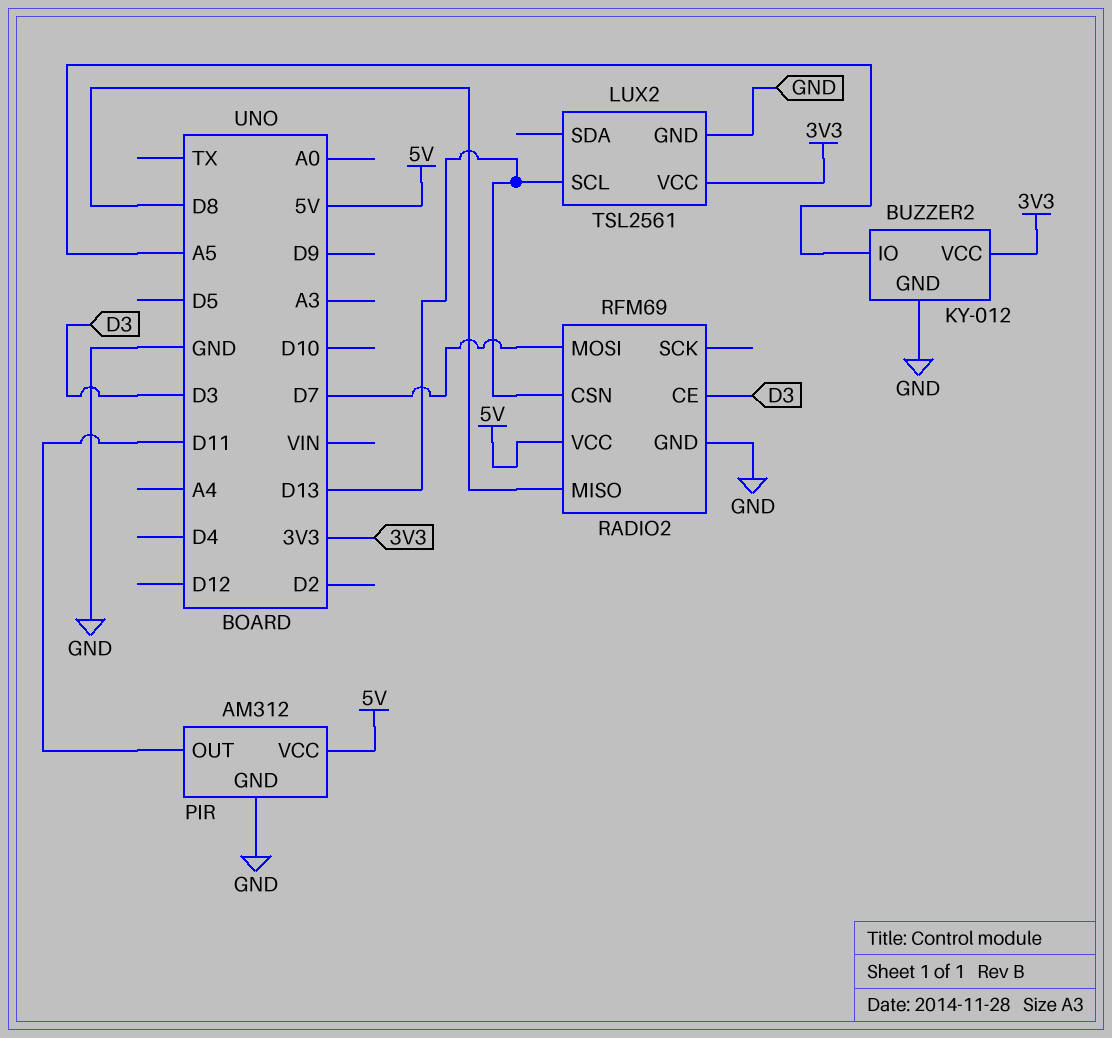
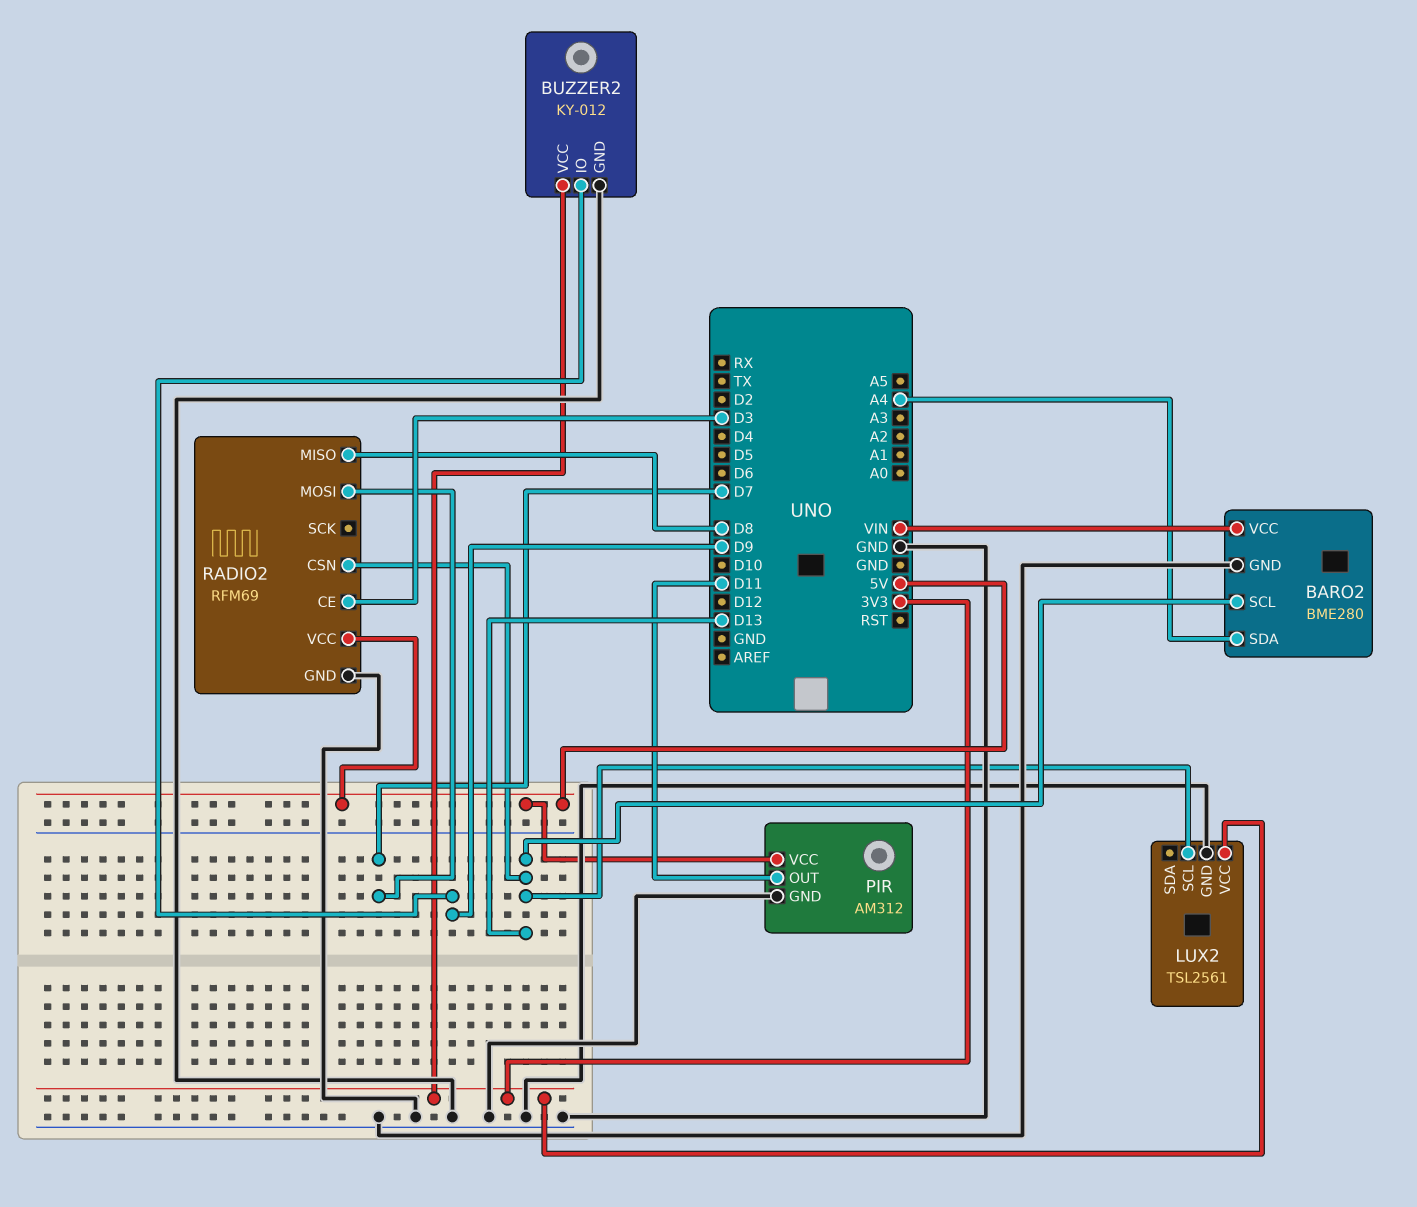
BARO2: none -> BME280
BARO2 pin GND: none -> GND
BARO2 pin SCL: none -> D13
BARO2 pin SDA: none -> A4
BARO2 pin VCC: none -> VIN
BUZZER2 pin IO: A5 -> D9

